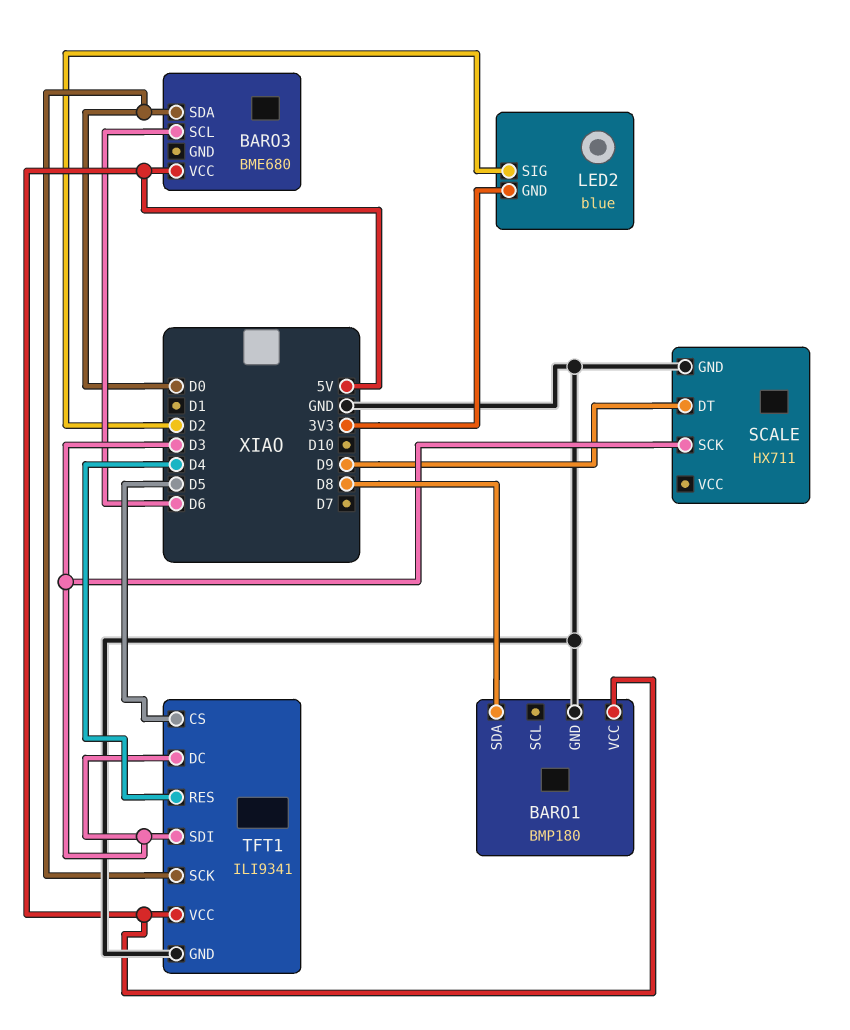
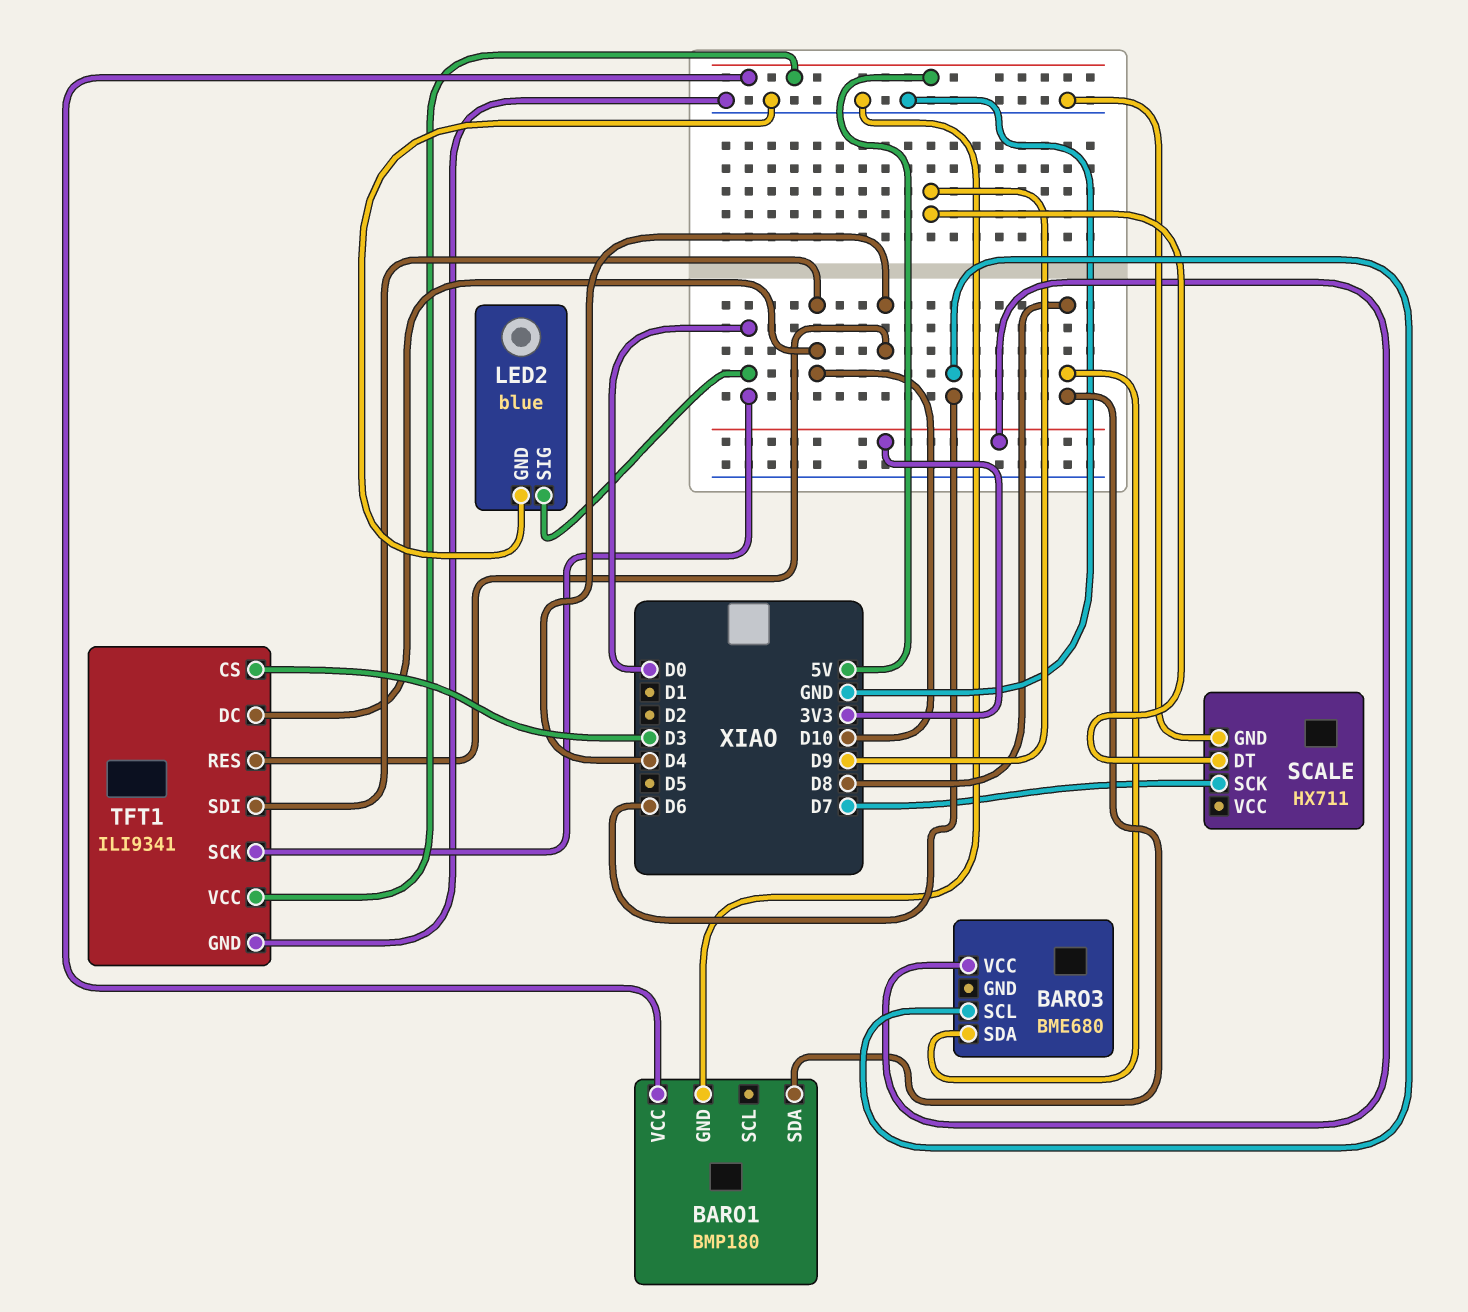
BARO3 pin SDA: D0 -> D8
BARO3 pin VCC: 5V -> 3V3
LED2 pin GND: 3V3 -> GND
LED2 pin SIG: D2 -> D0
SCALE pin SCK: D3 -> D7
TFT1 pin CS: D5 -> D3
TFT1 pin DC: D3 -> D10
TFT1 pin SDI: D3 -> D10

